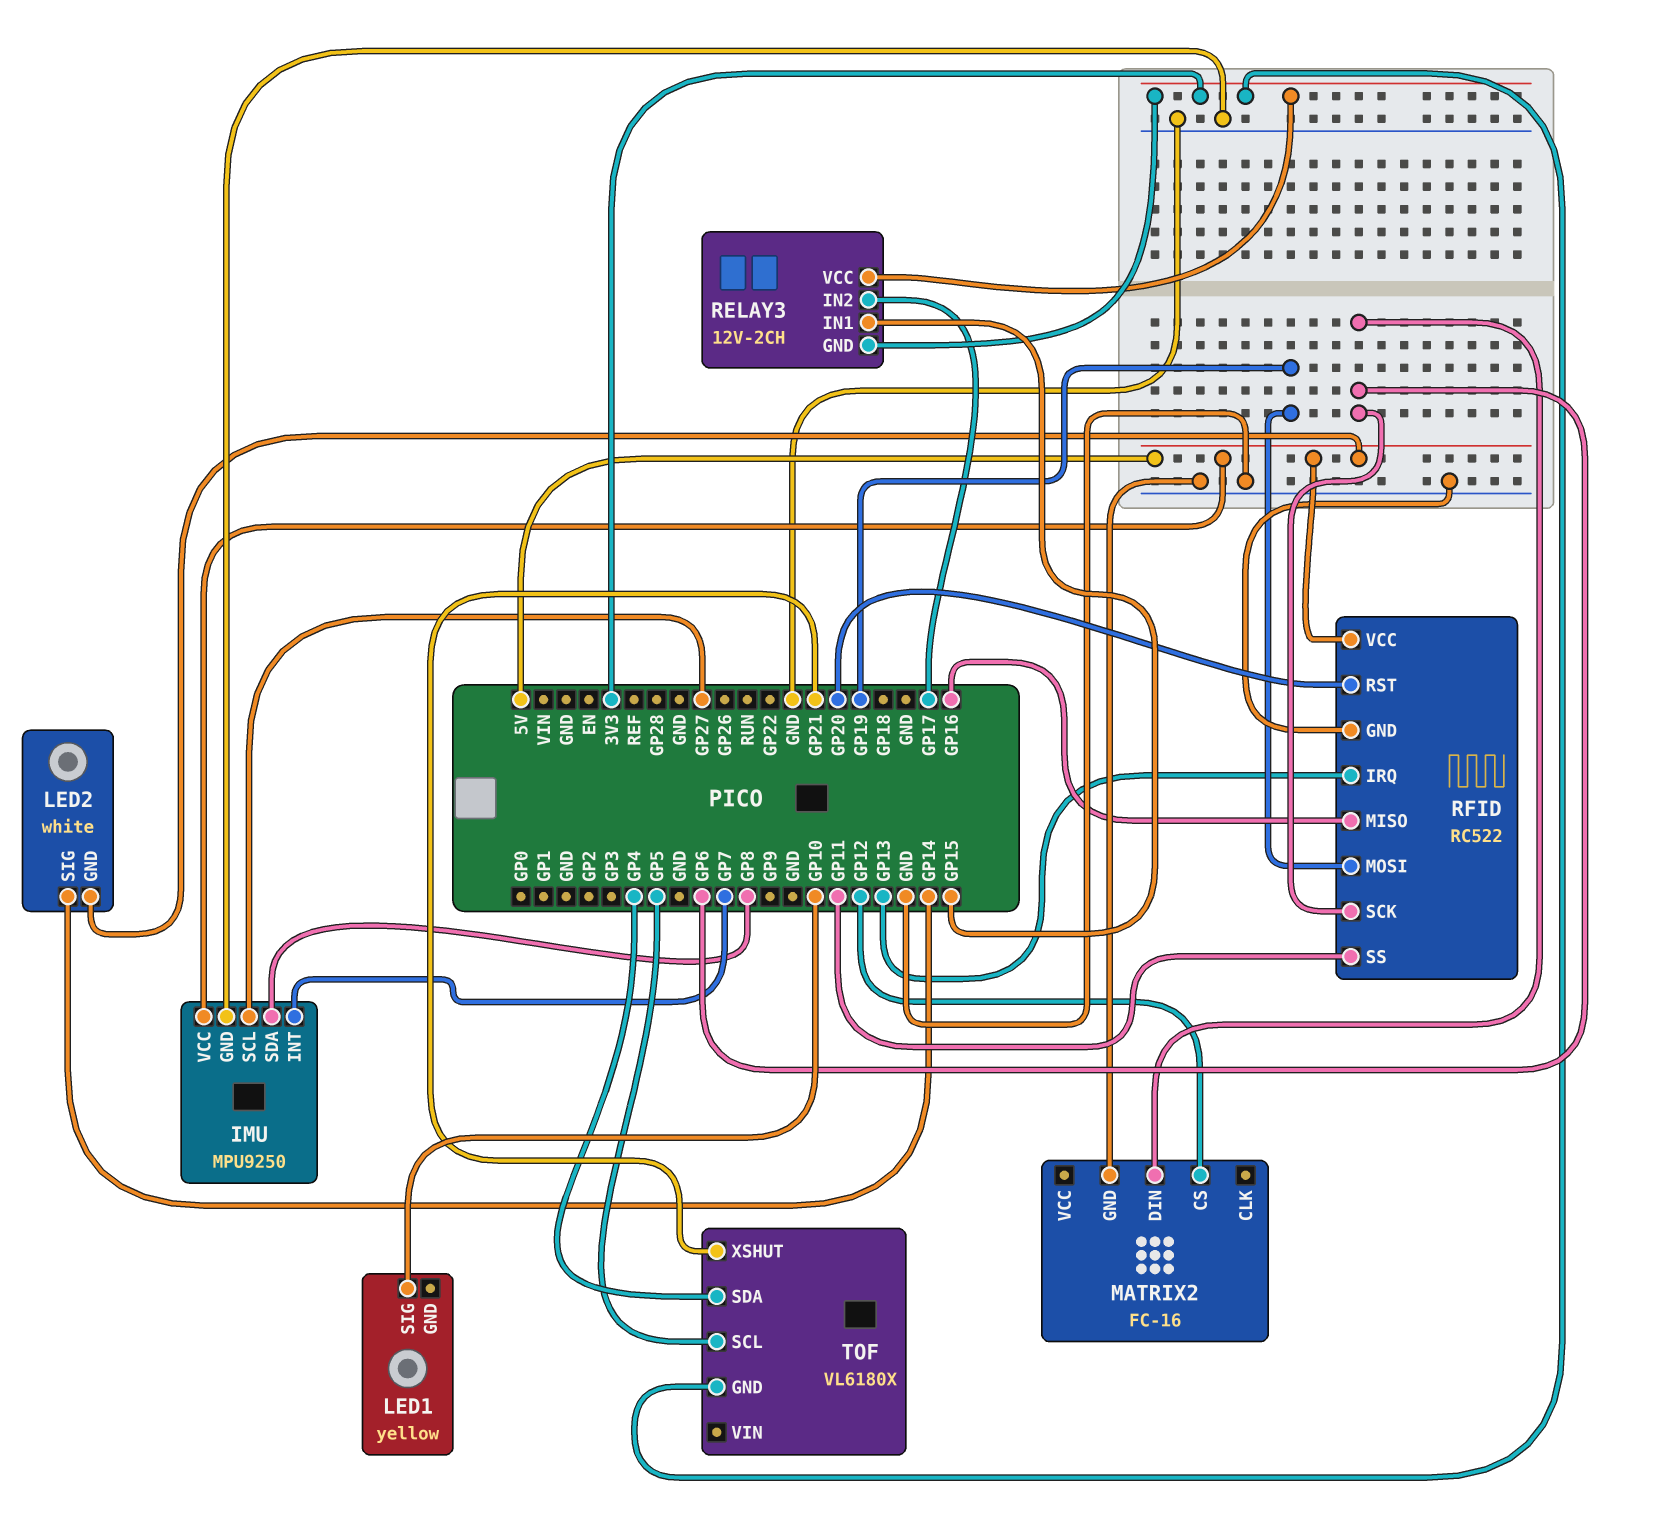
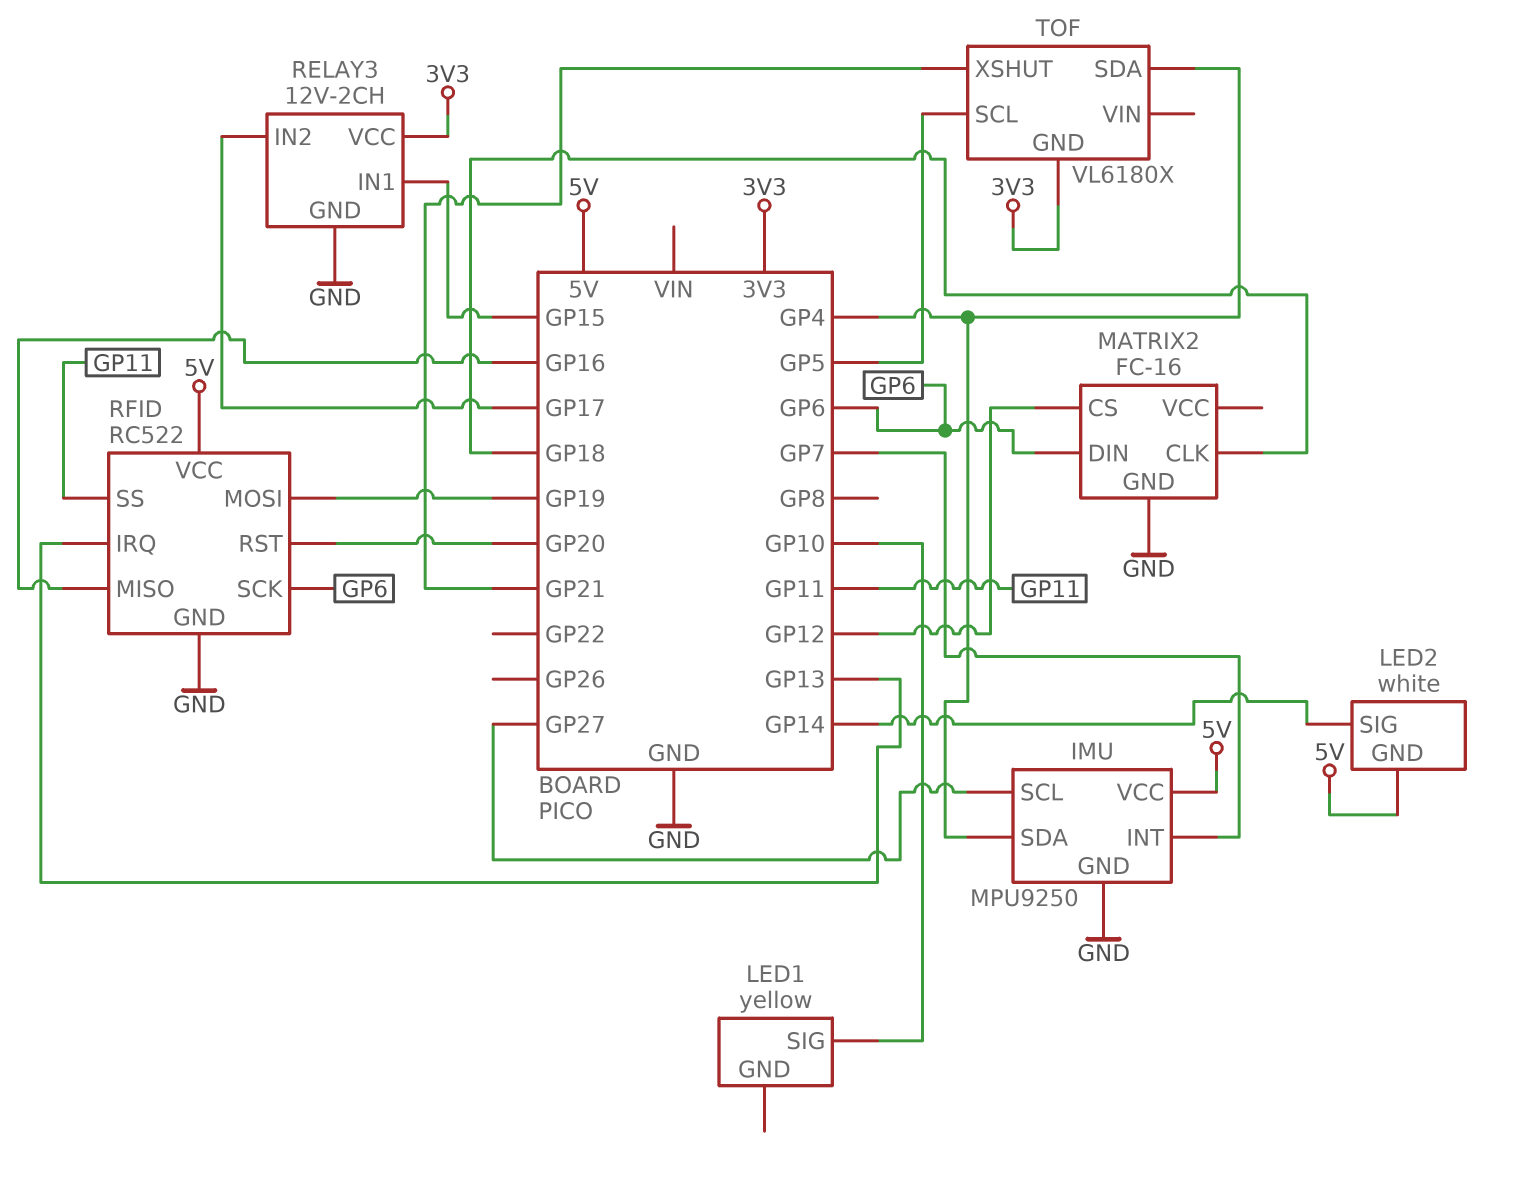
IMU pin SDA: GP8 -> GP4
MATRIX2 pin CLK: none -> GP18
RELAY3 pin GND: 3V3 -> GND

